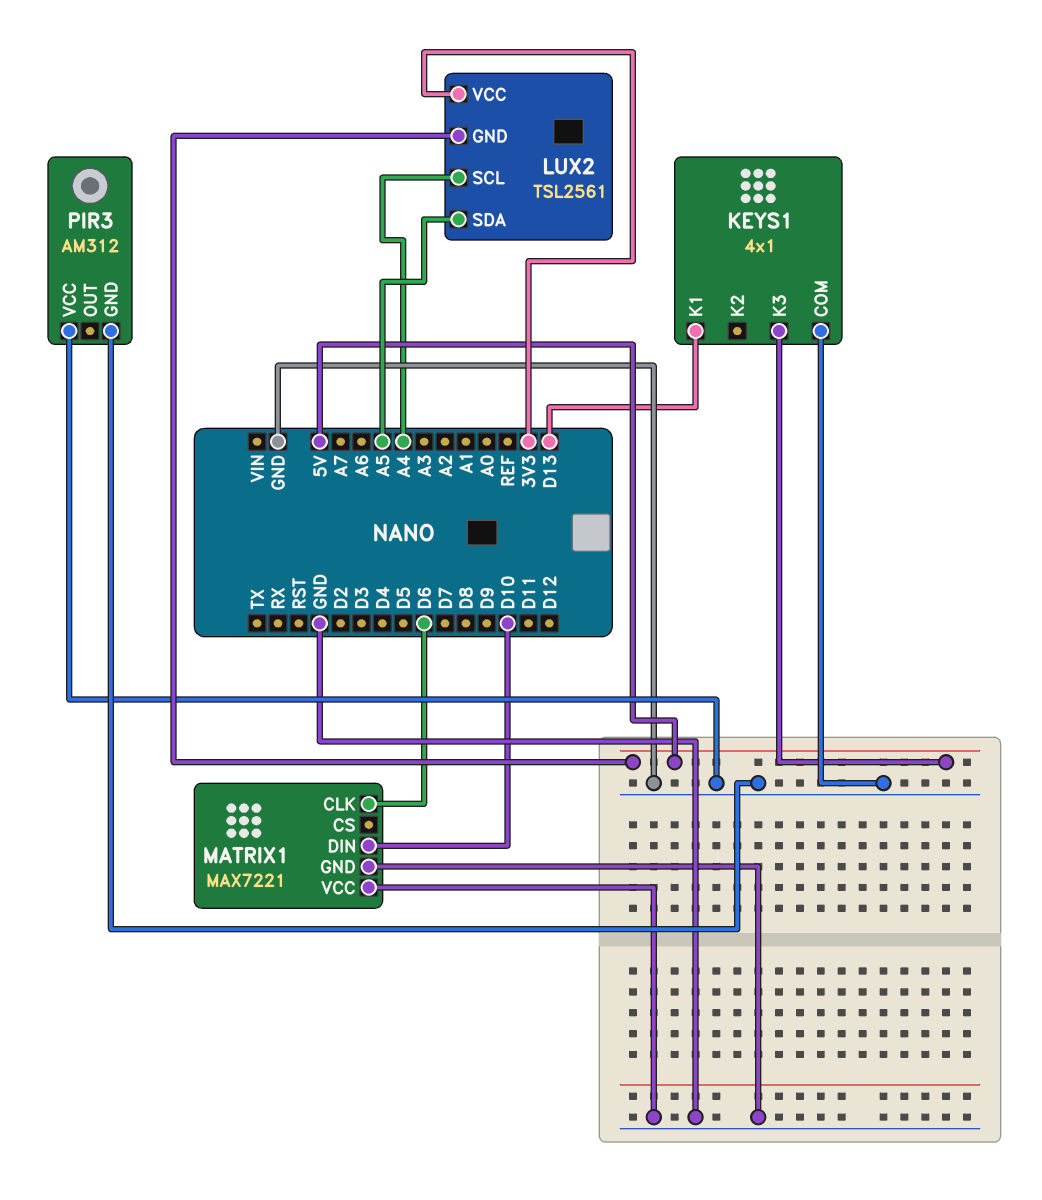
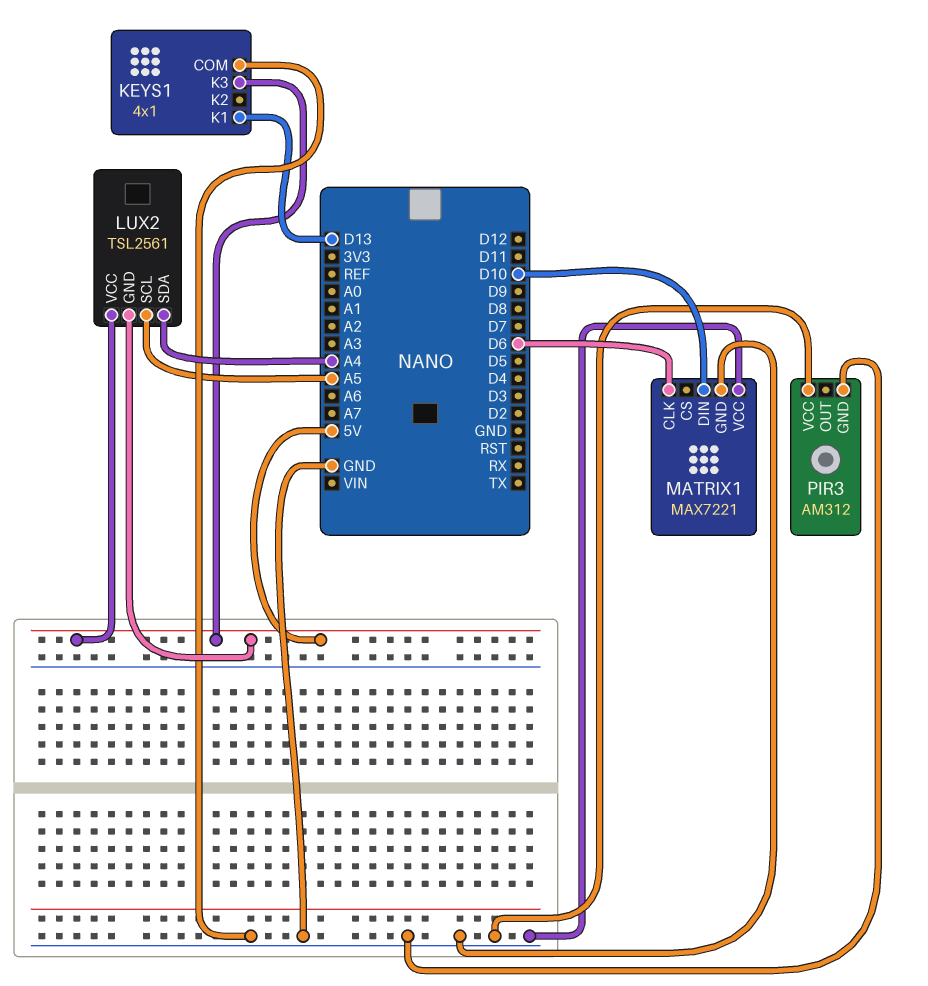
LUX2 pin SCL: A4 -> A5
LUX2 pin SDA: A5 -> A4
LUX2 pin VCC: 3V3 -> 5V

